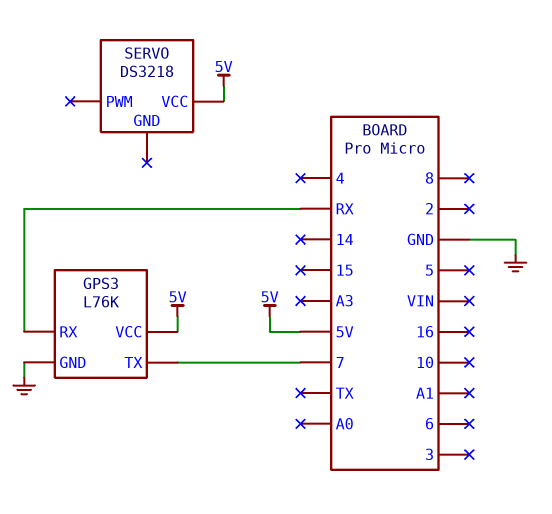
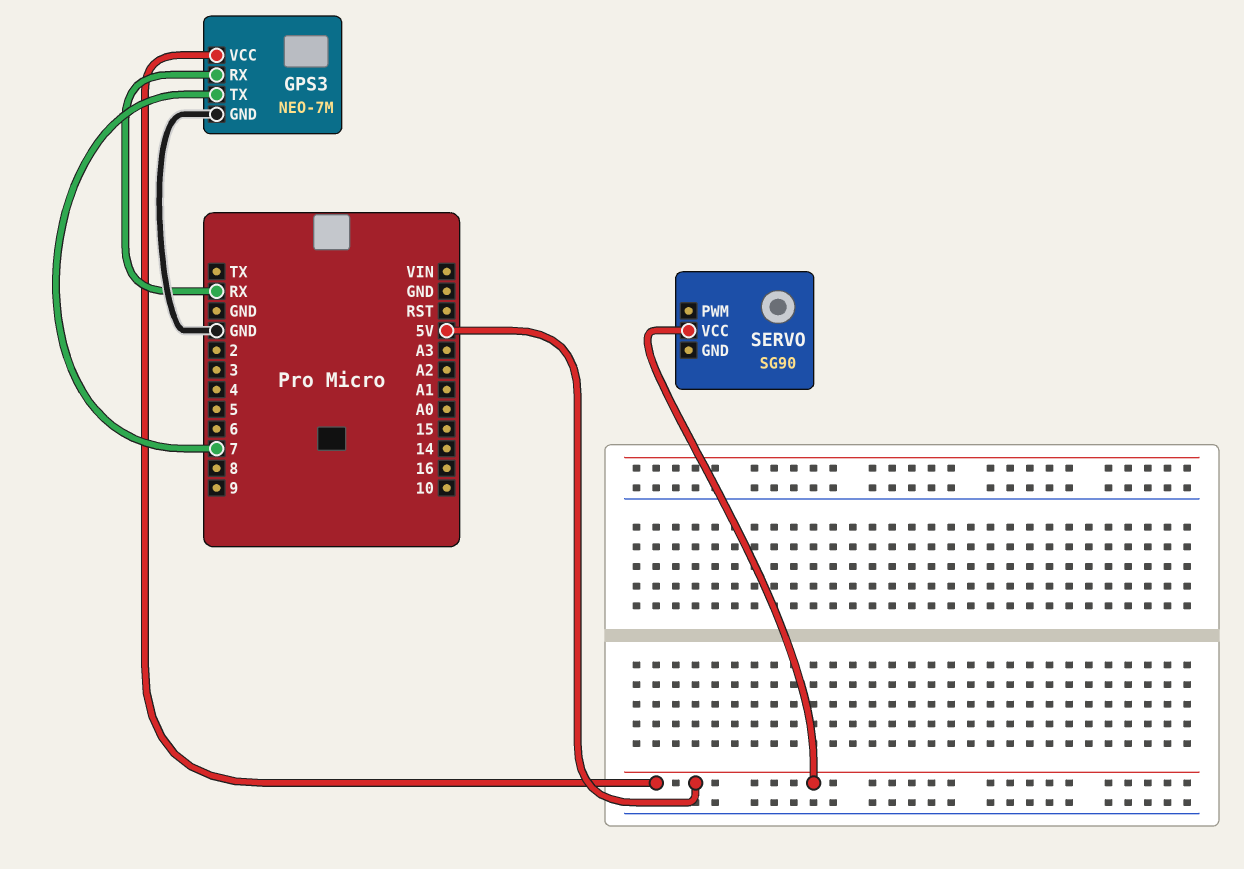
GPS3: L76K -> NEO-7M
SERVO: DS3218 -> SG90

